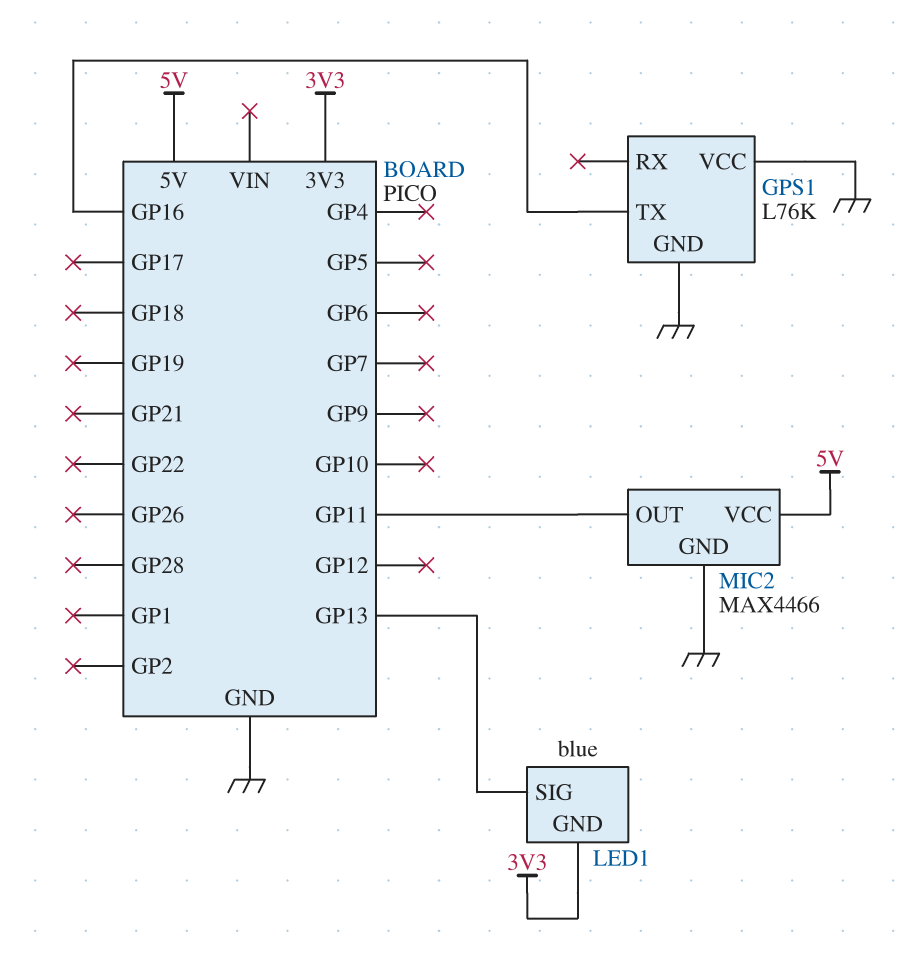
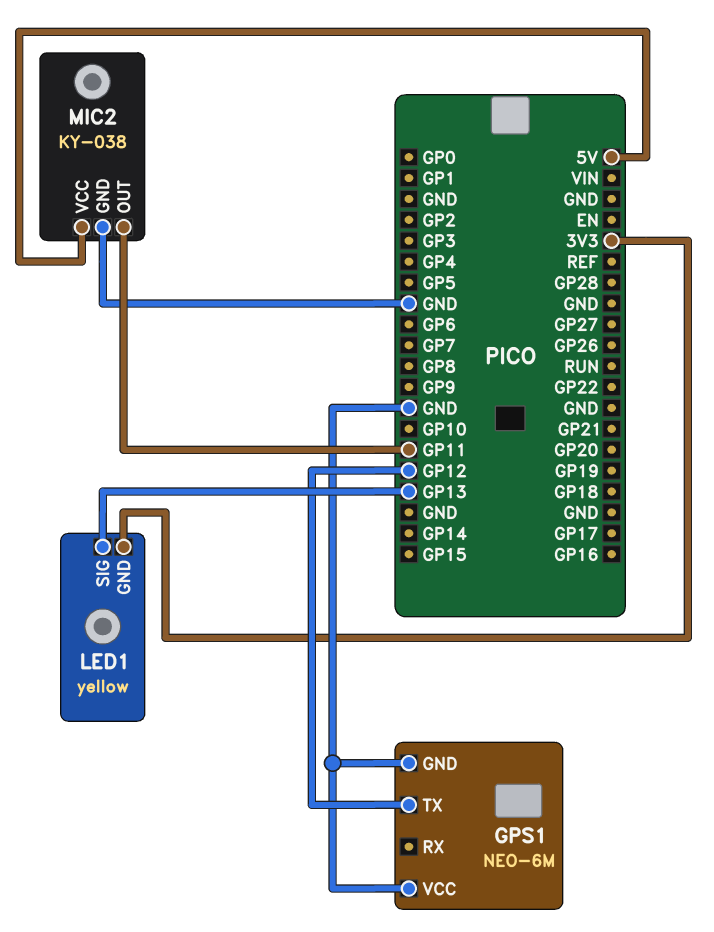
GPS1: L76K -> NEO-6M
GPS1 pin TX: GP16 -> GP12
LED1: blue -> yellow
MIC2: MAX4466 -> KY-038

